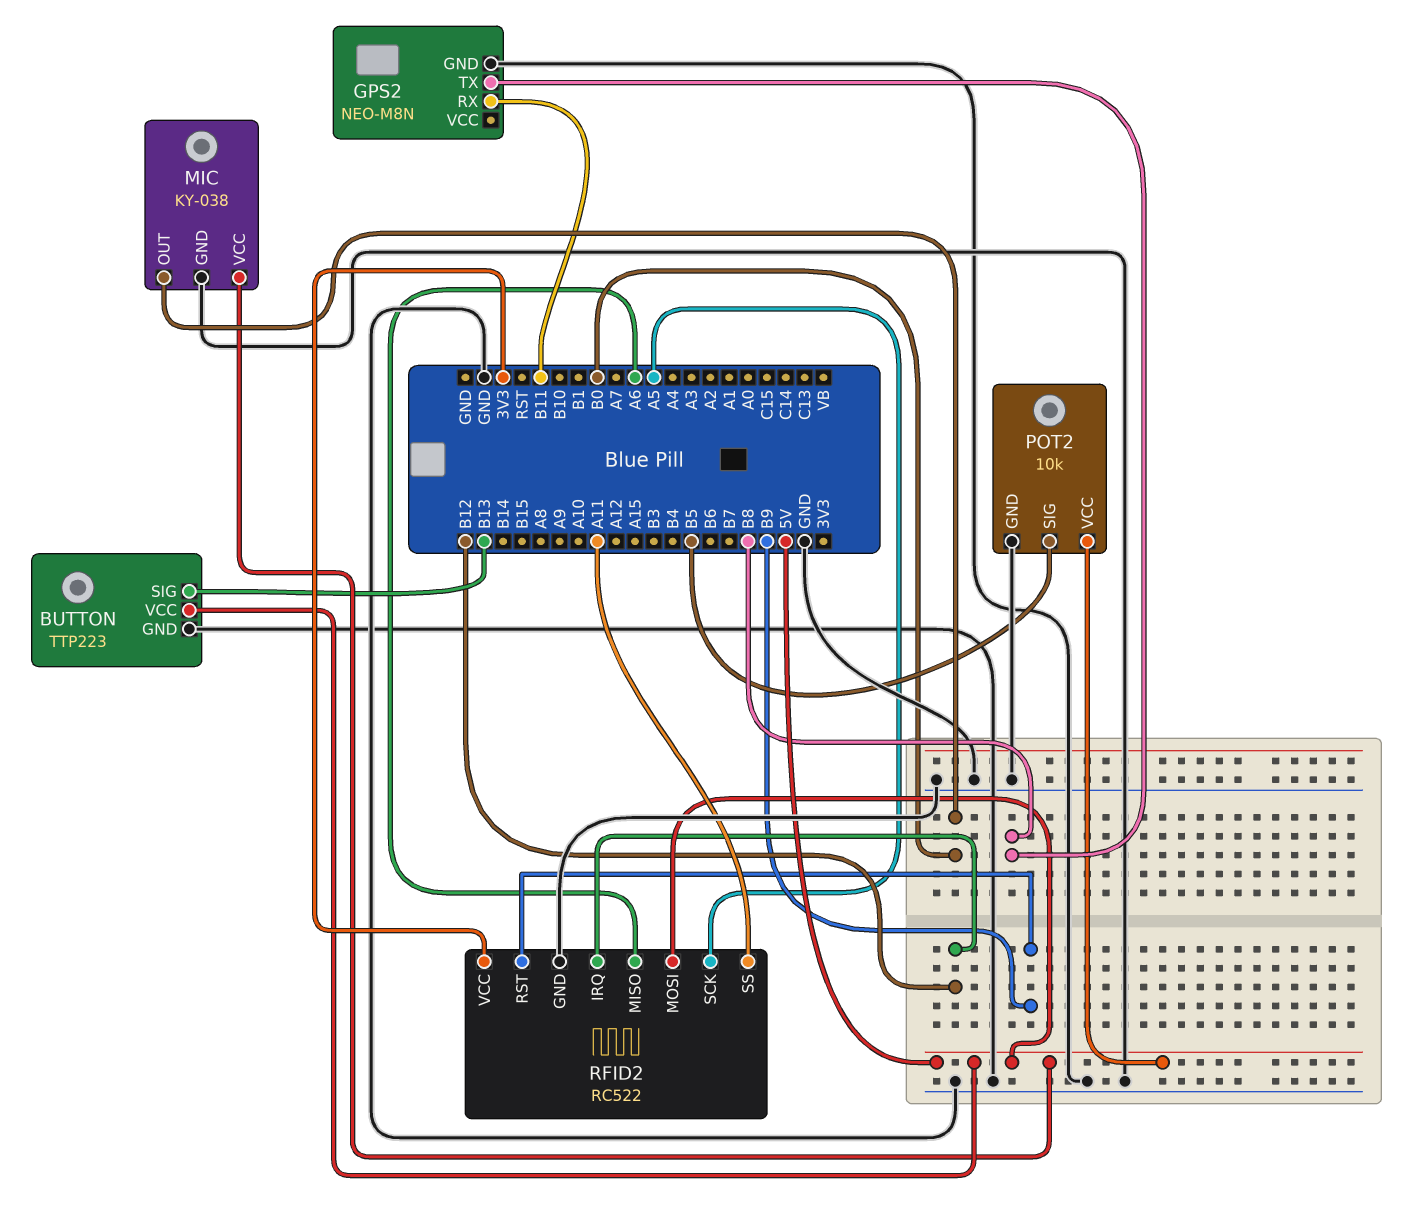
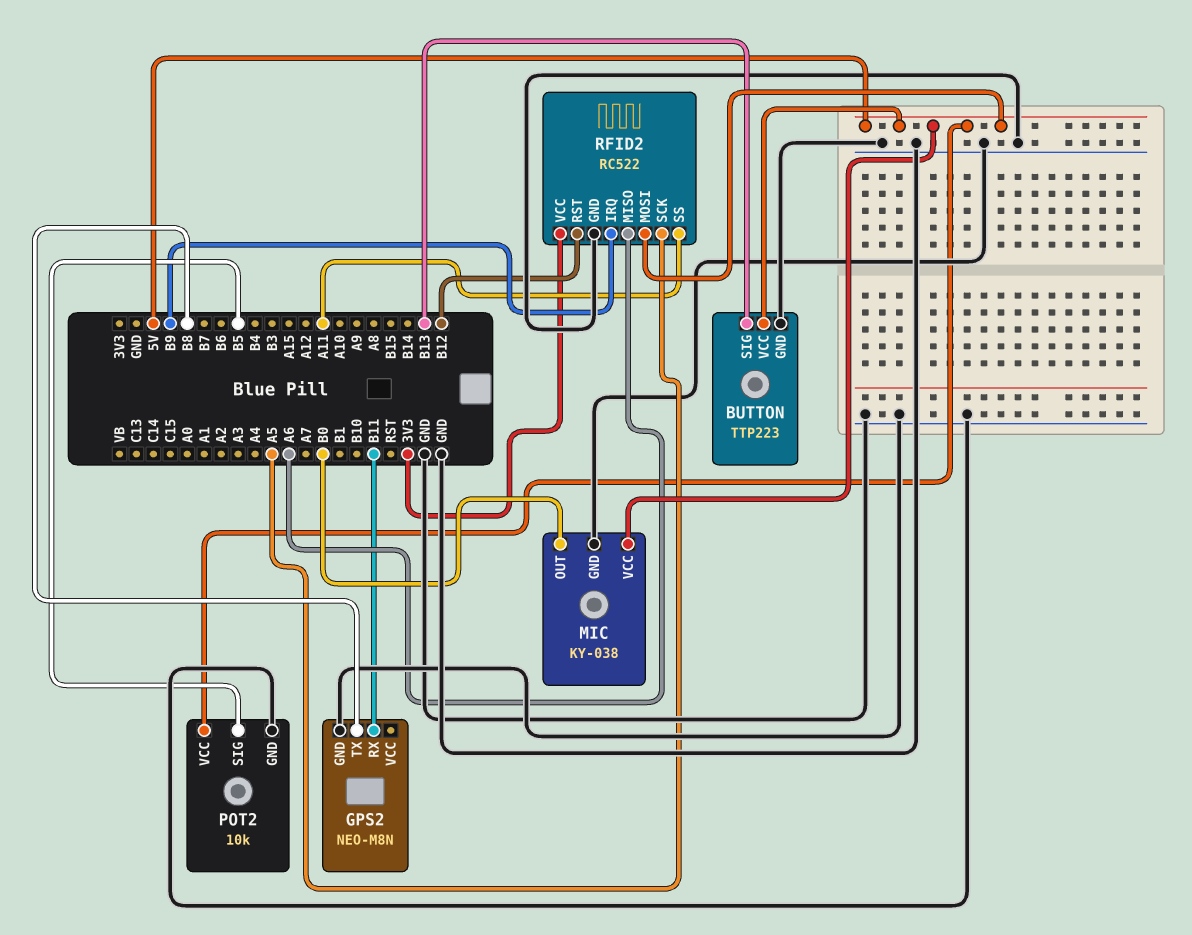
RFID2 pin IRQ: B12 -> B9
RFID2 pin RST: B9 -> B12

